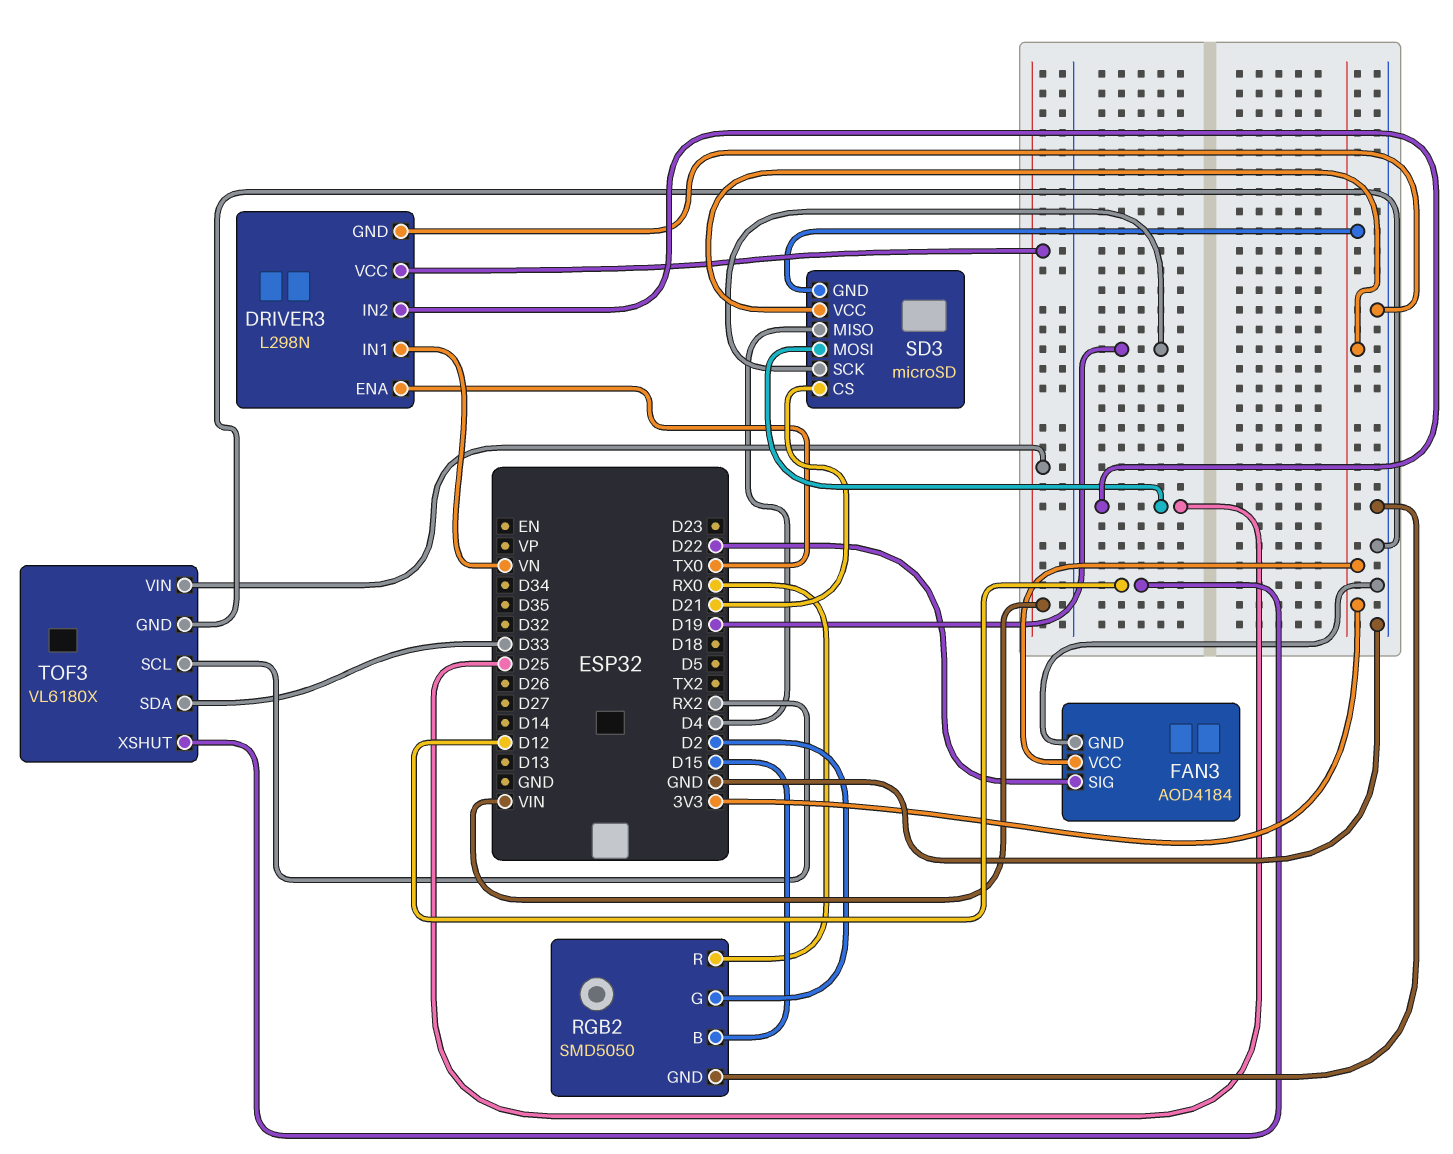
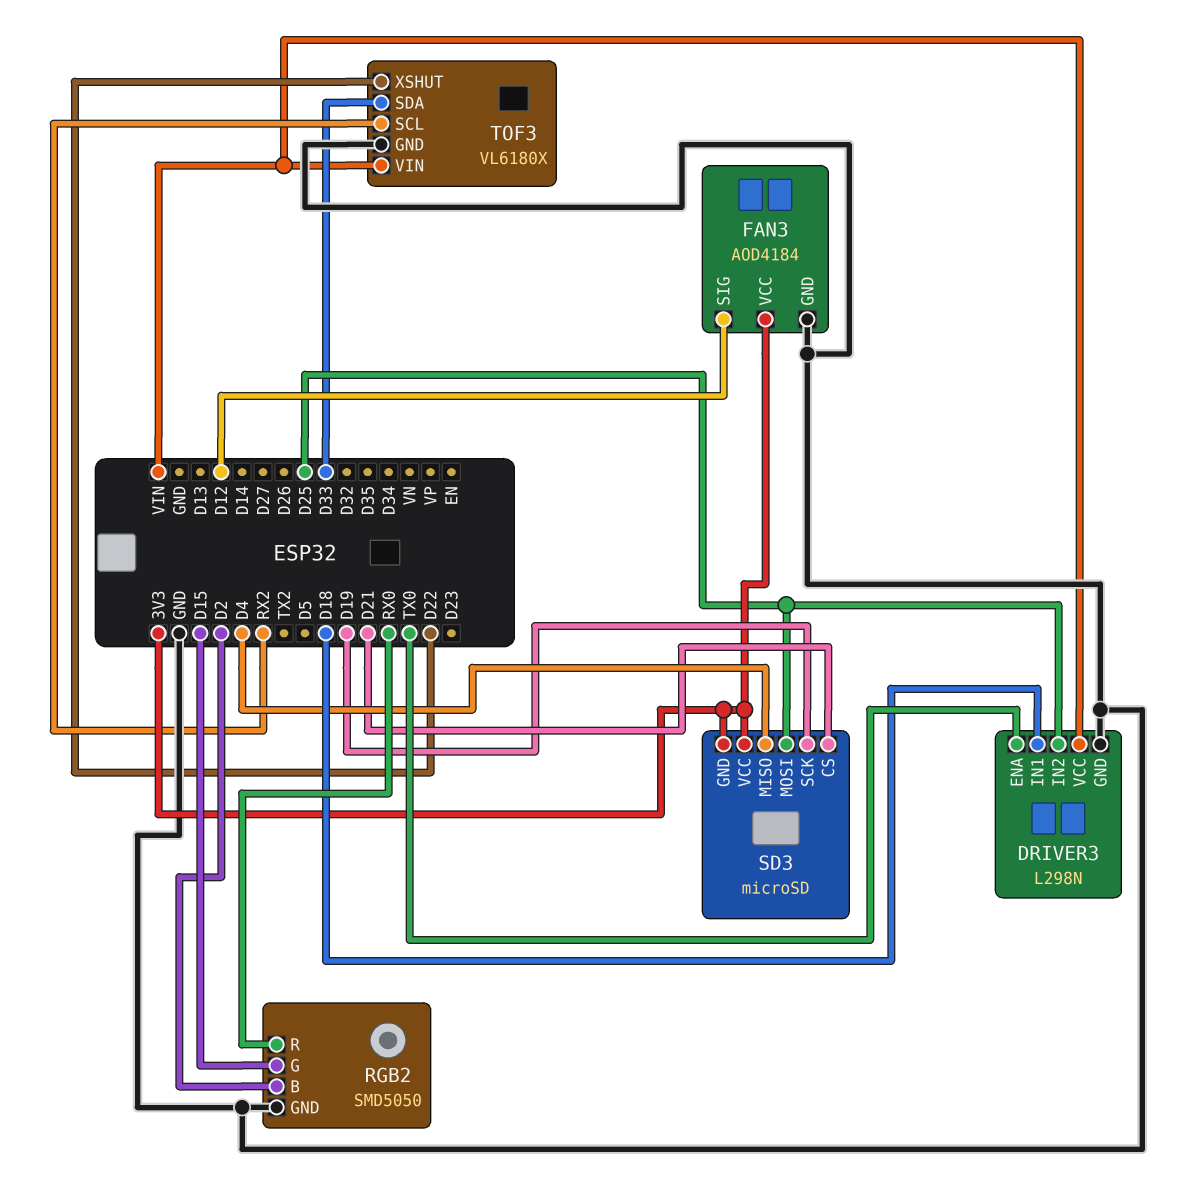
DRIVER3 pin IN1: VN -> D18
FAN3 pin SIG: D22 -> D12
RGB2 pin B: D15 -> D2
RGB2 pin G: D2 -> D15
TOF3 pin XSHUT: D12 -> D22

